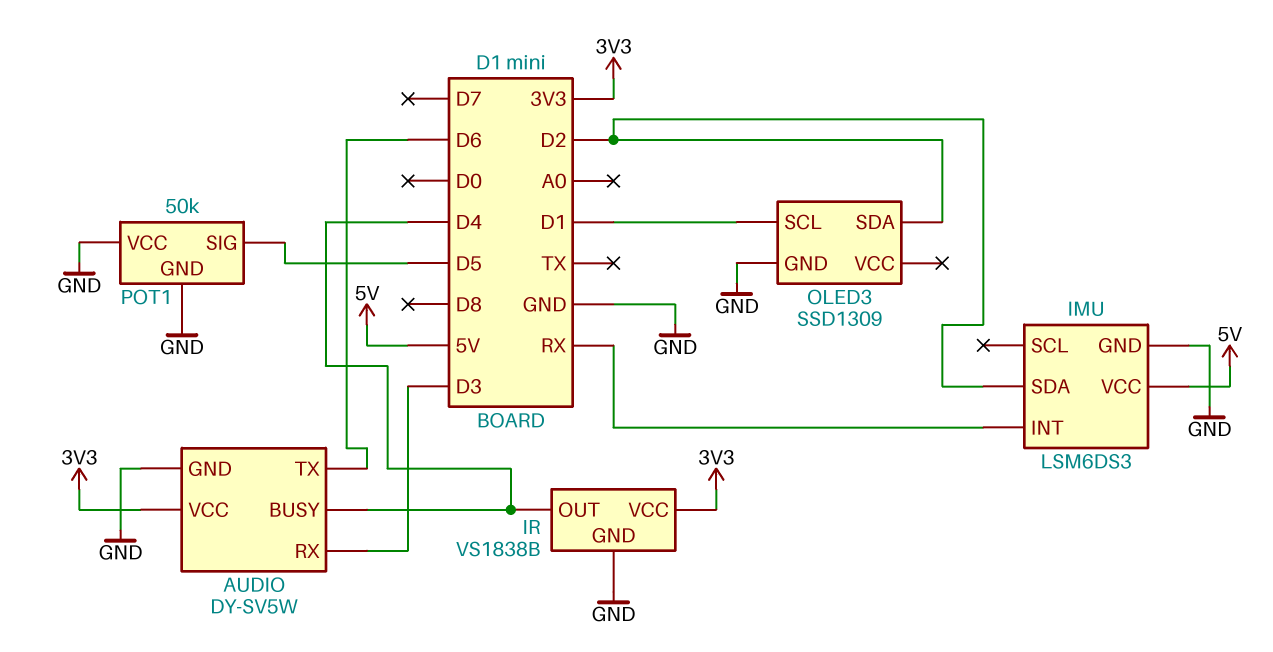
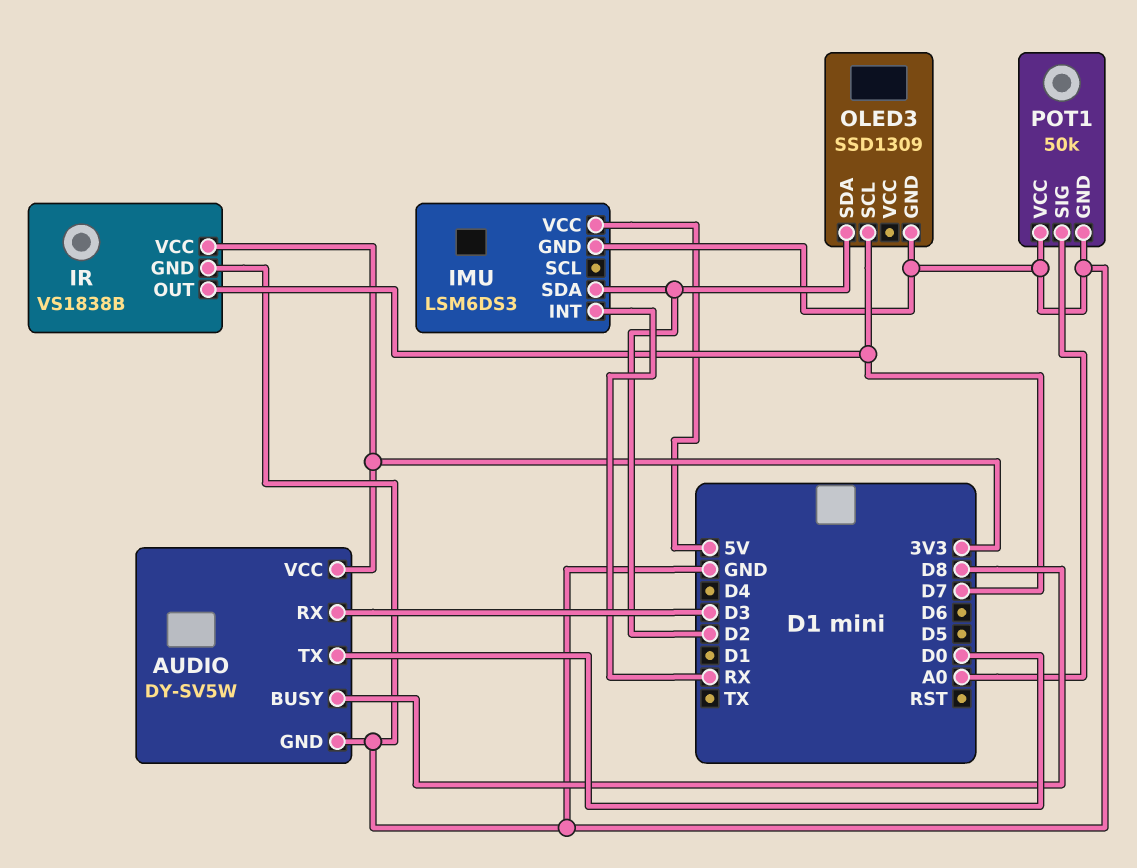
AUDIO pin BUSY: D4 -> D8
AUDIO pin TX: D6 -> D0
IR pin OUT: D4 -> D7
OLED3 pin SCL: D1 -> D7
POT1 pin SIG: D5 -> A0

